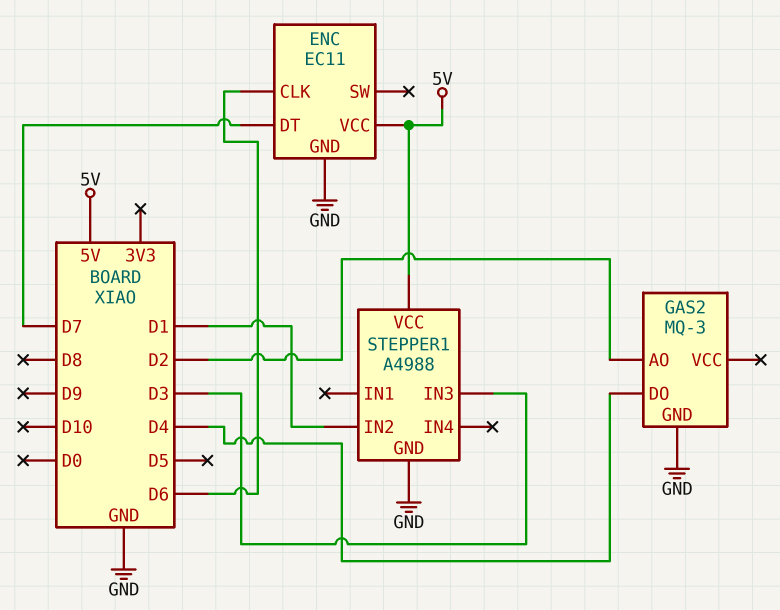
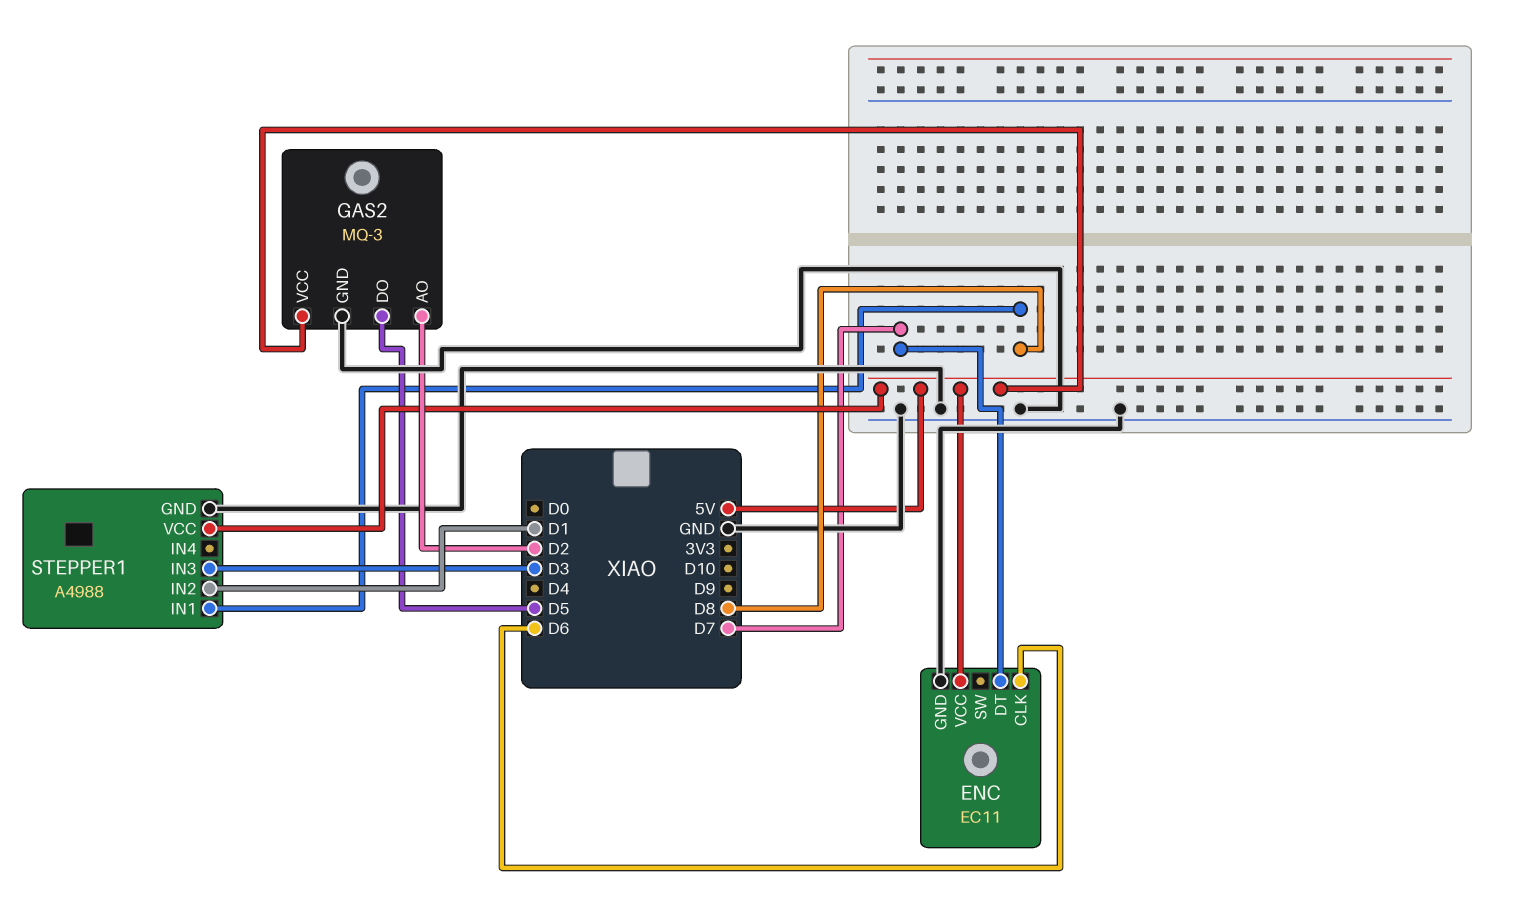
GAS2 pin DO: D4 -> D5
GAS2 pin VCC: none -> 5V
STEPPER1 pin IN1: none -> D8

